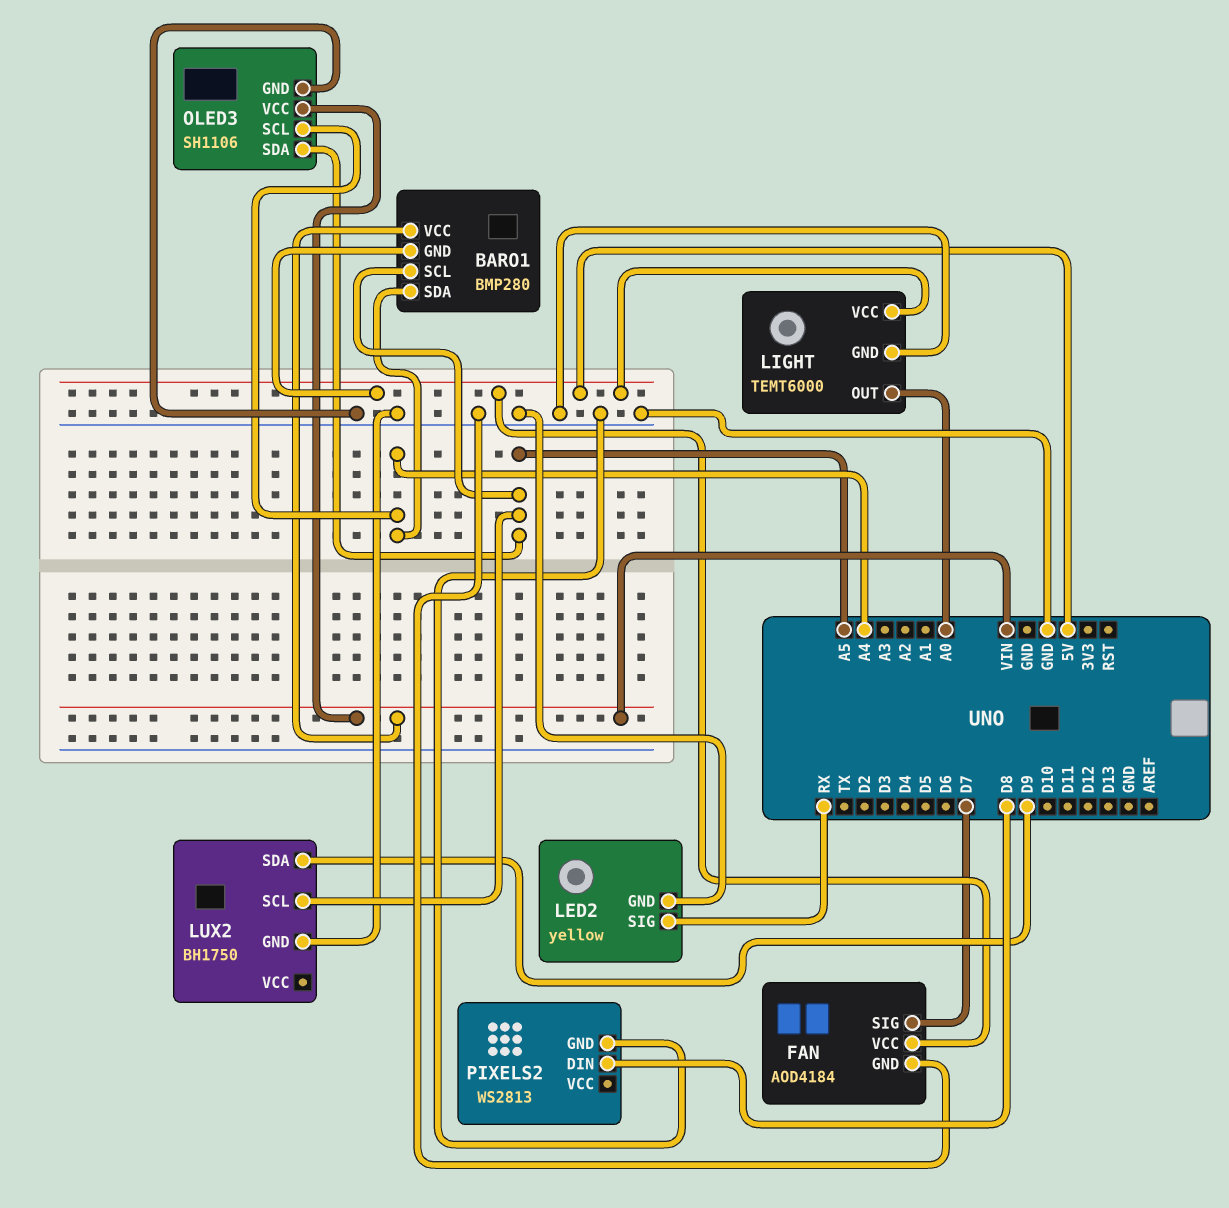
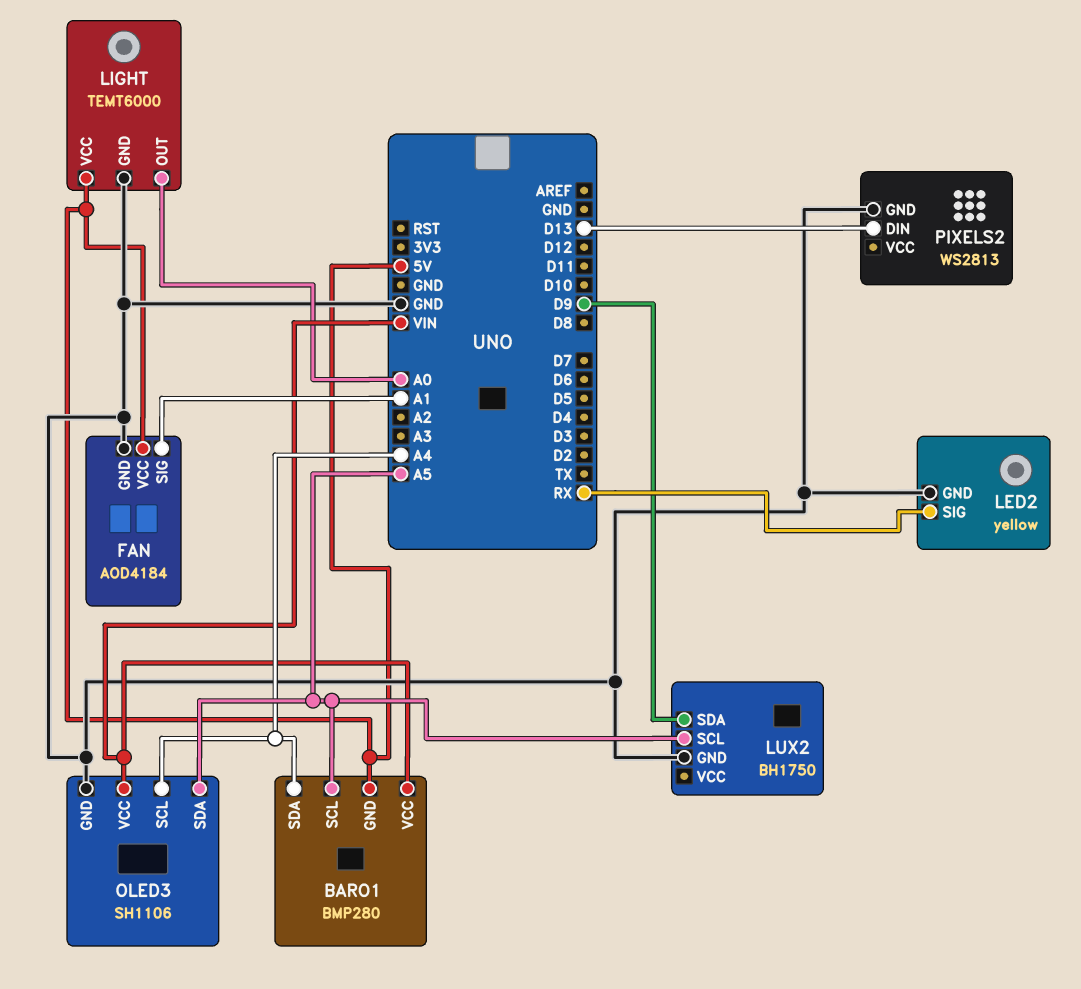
FAN pin SIG: D7 -> A1
PIXELS2 pin DIN: D8 -> D13

